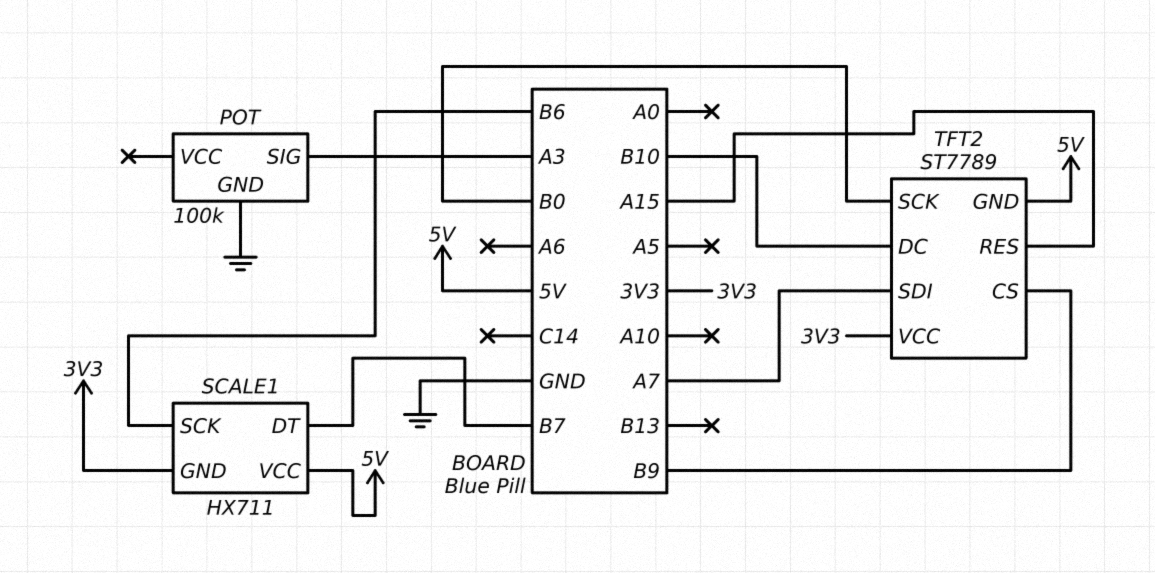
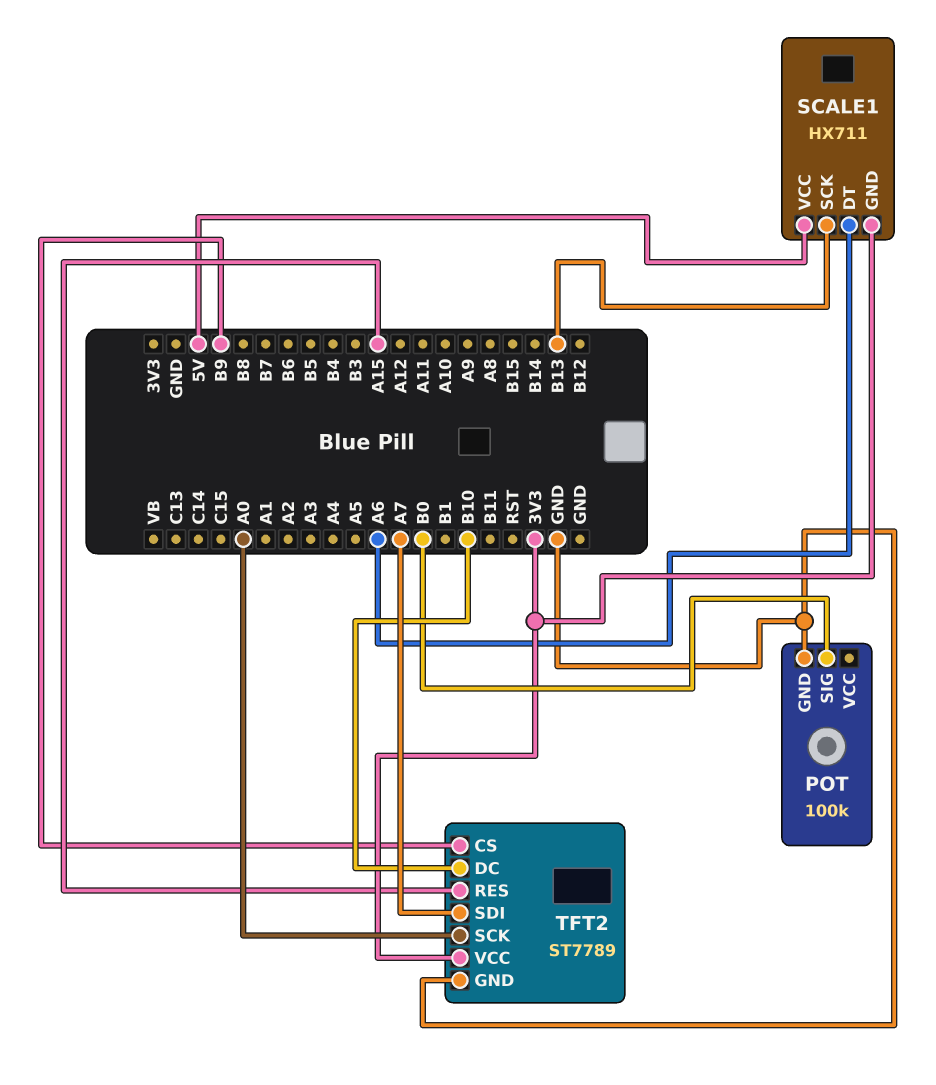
POT pin SIG: A3 -> B0
SCALE1 pin DT: B7 -> A6
SCALE1 pin SCK: B6 -> B13
TFT2 pin GND: 5V -> GND
TFT2 pin SCK: B0 -> A0

